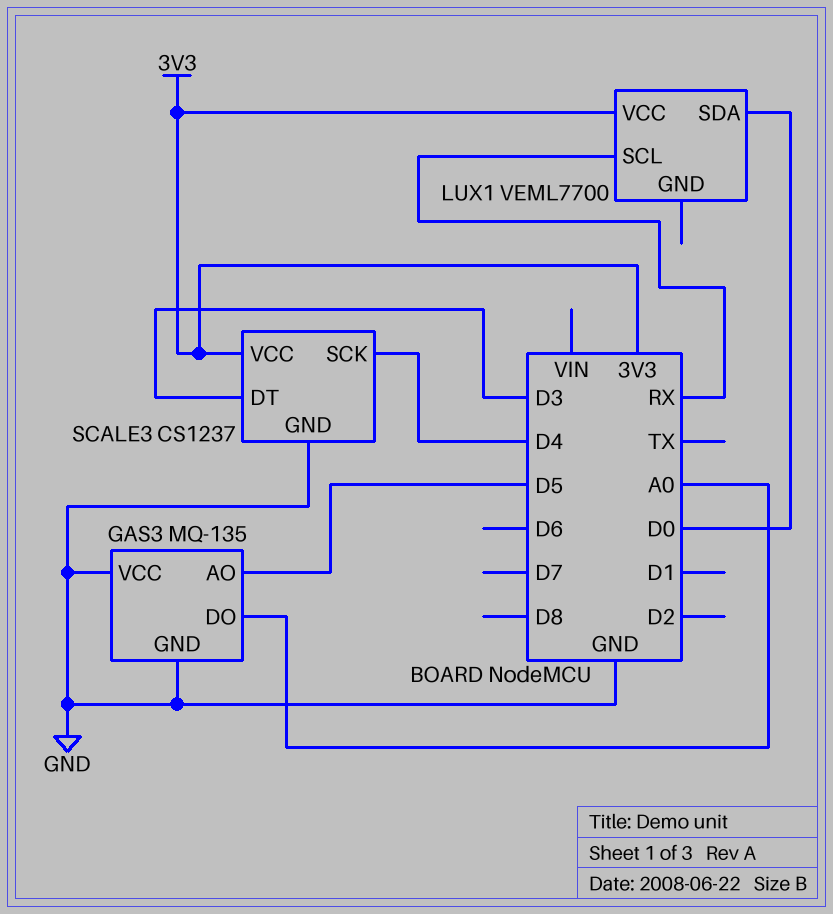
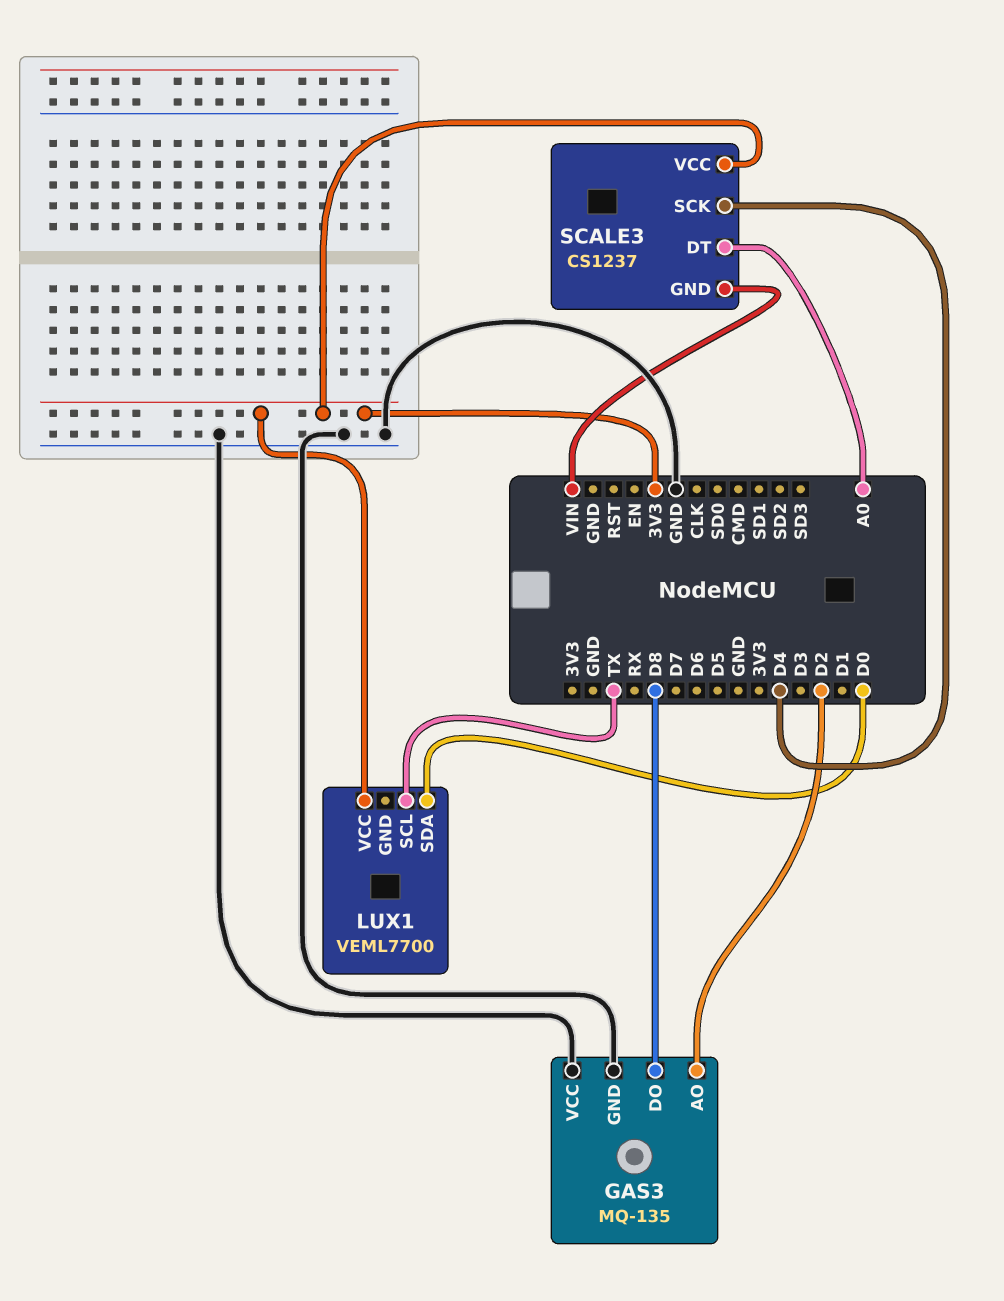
GAS3 pin AO: D5 -> D2
GAS3 pin DO: A0 -> D8
LUX1 pin SCL: RX -> TX
SCALE3 pin DT: D3 -> A0
SCALE3 pin GND: GND -> VIN

